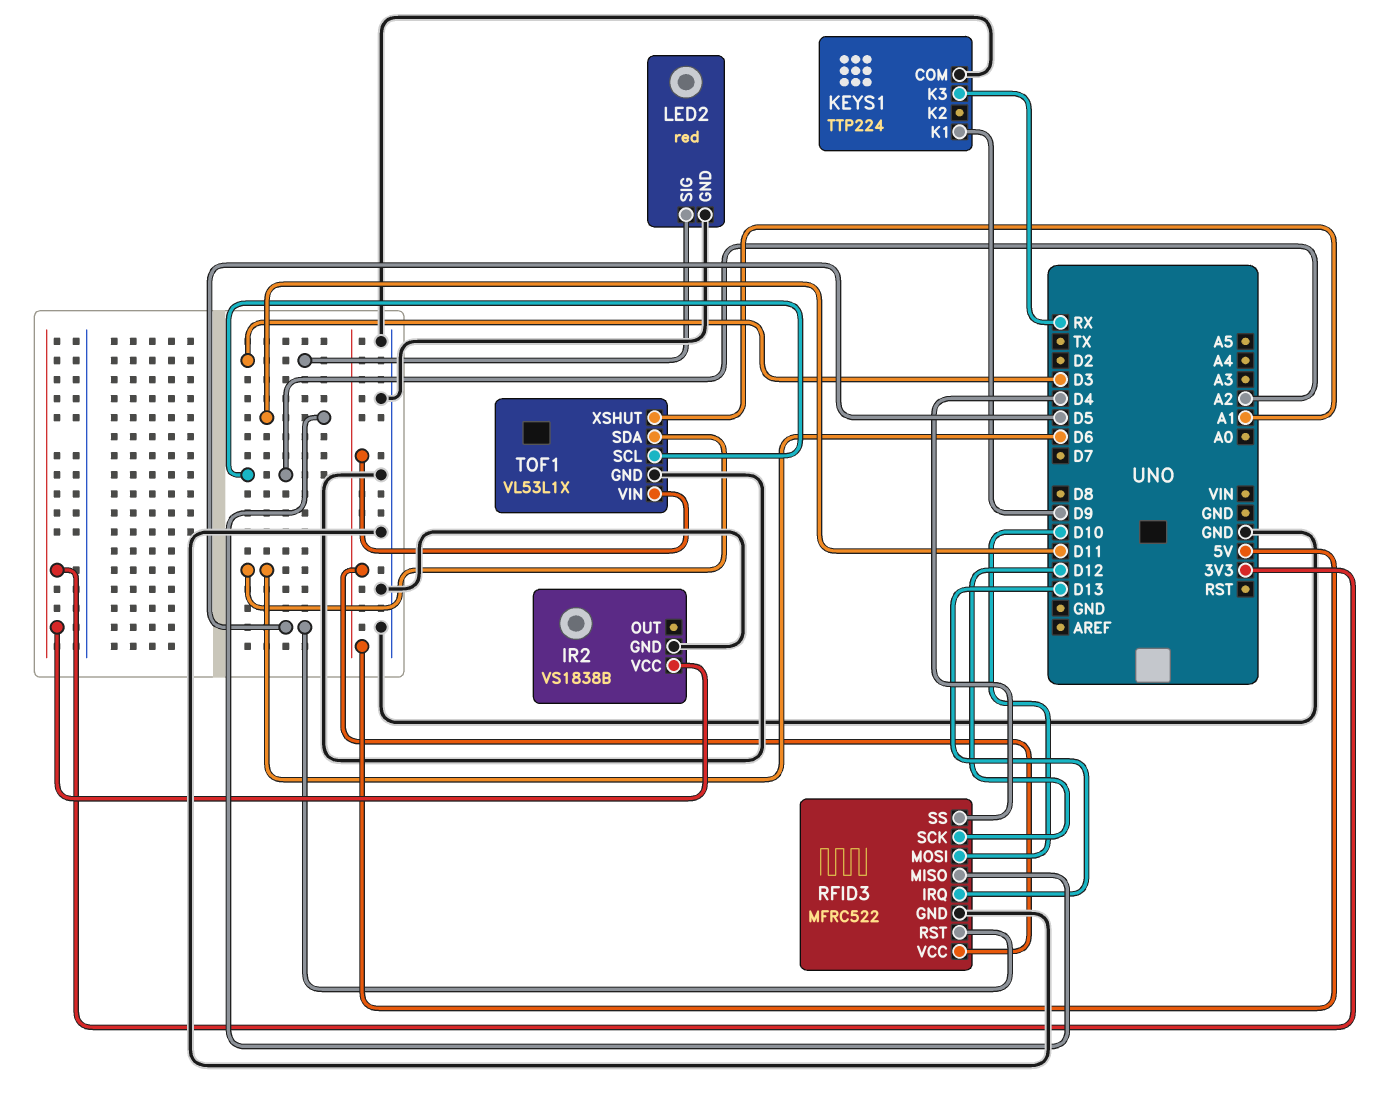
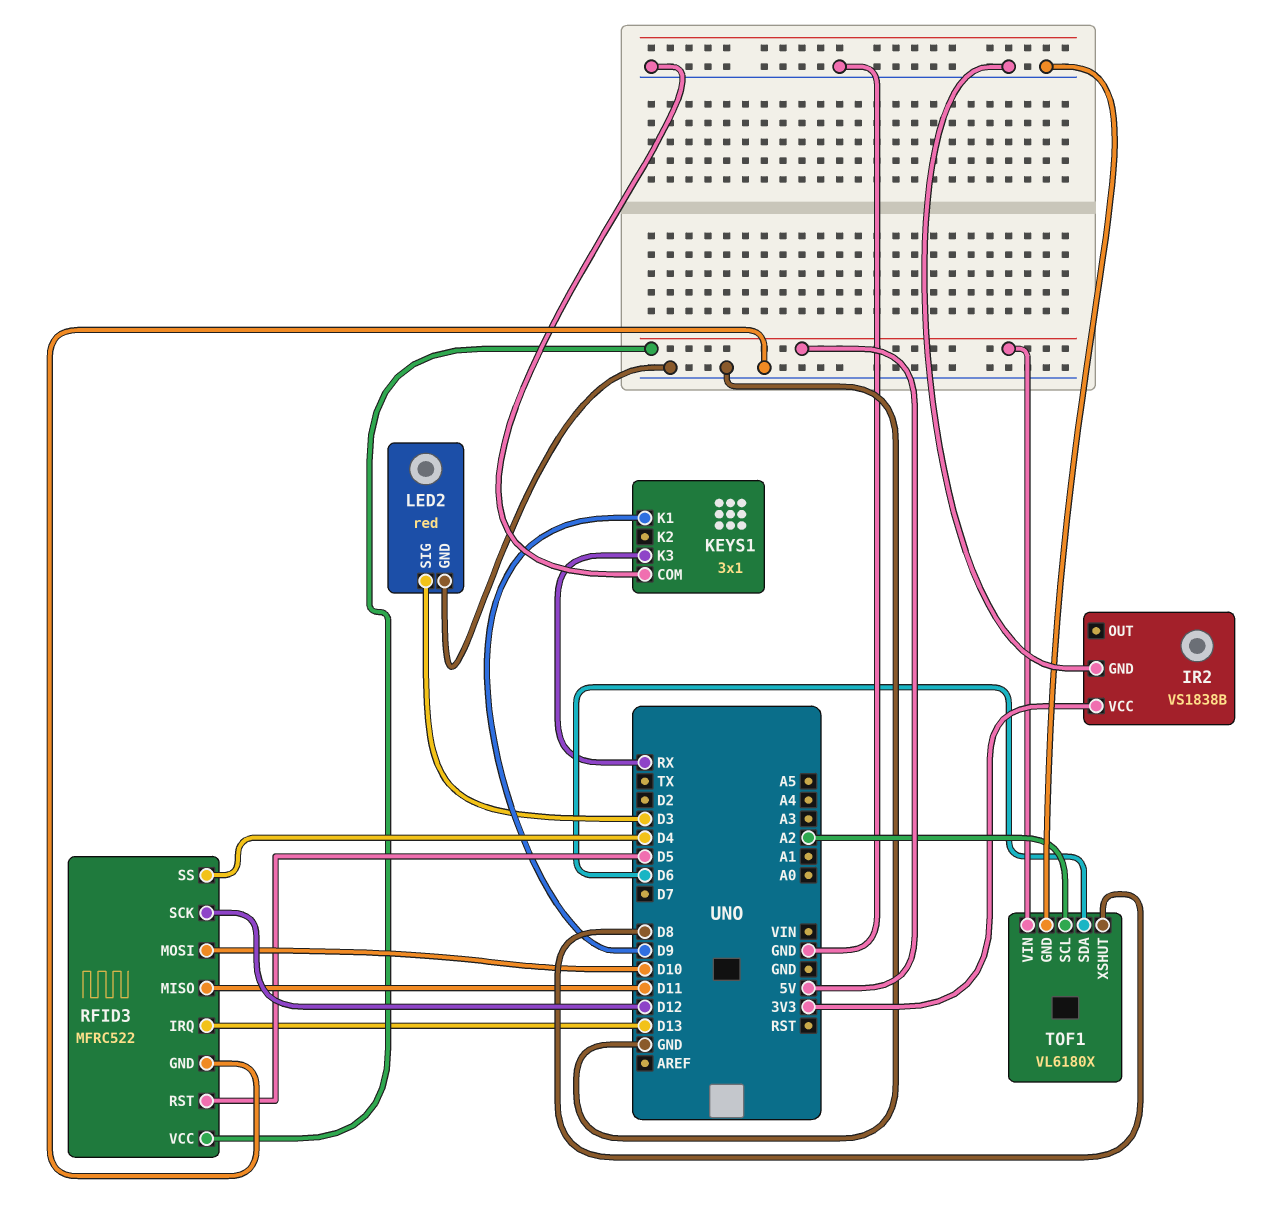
KEYS1: TTP224 -> 3x1
TOF1: VL53L1X -> VL6180X
TOF1 pin XSHUT: A1 -> D8

